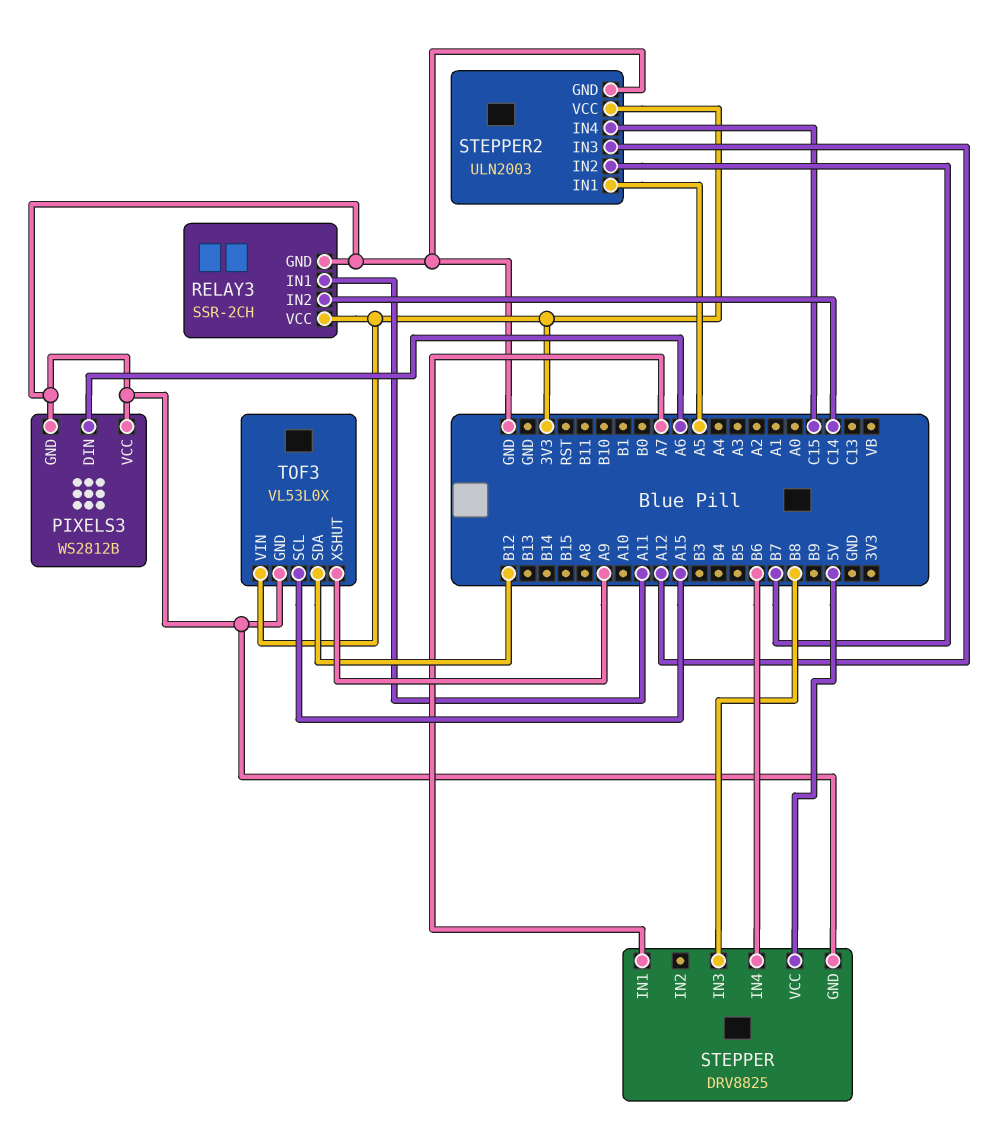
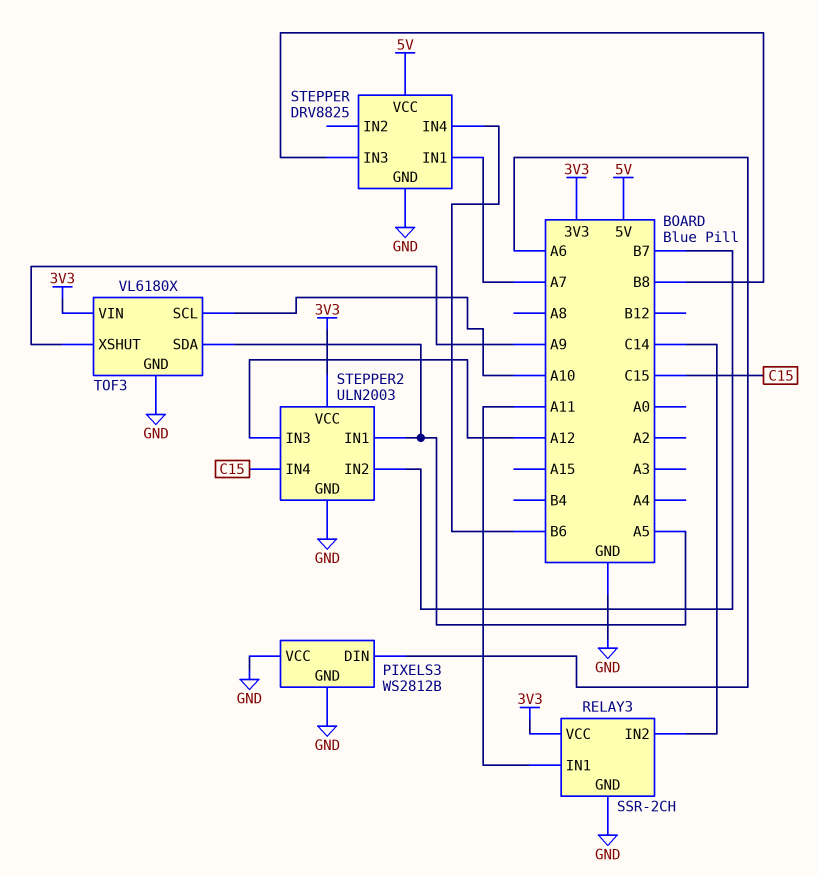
TOF3: VL53L0X -> VL6180X
TOF3 pin SCL: A15 -> A10
TOF3 pin SDA: B12 -> A5

